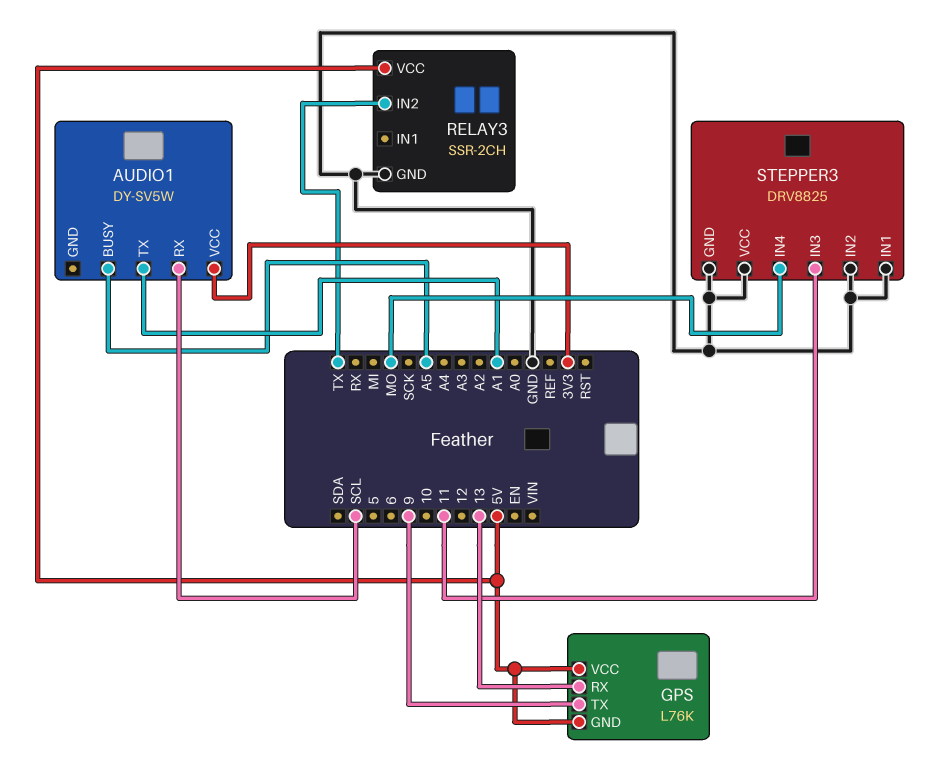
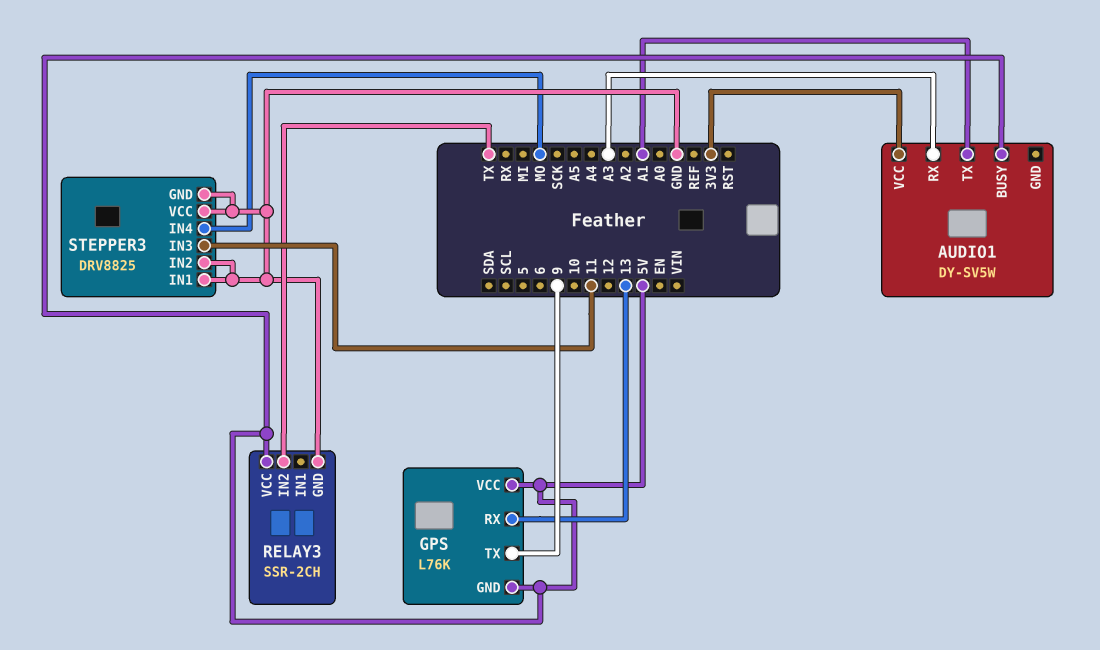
AUDIO1 pin BUSY: A5 -> 5V
AUDIO1 pin RX: SCL -> A3

